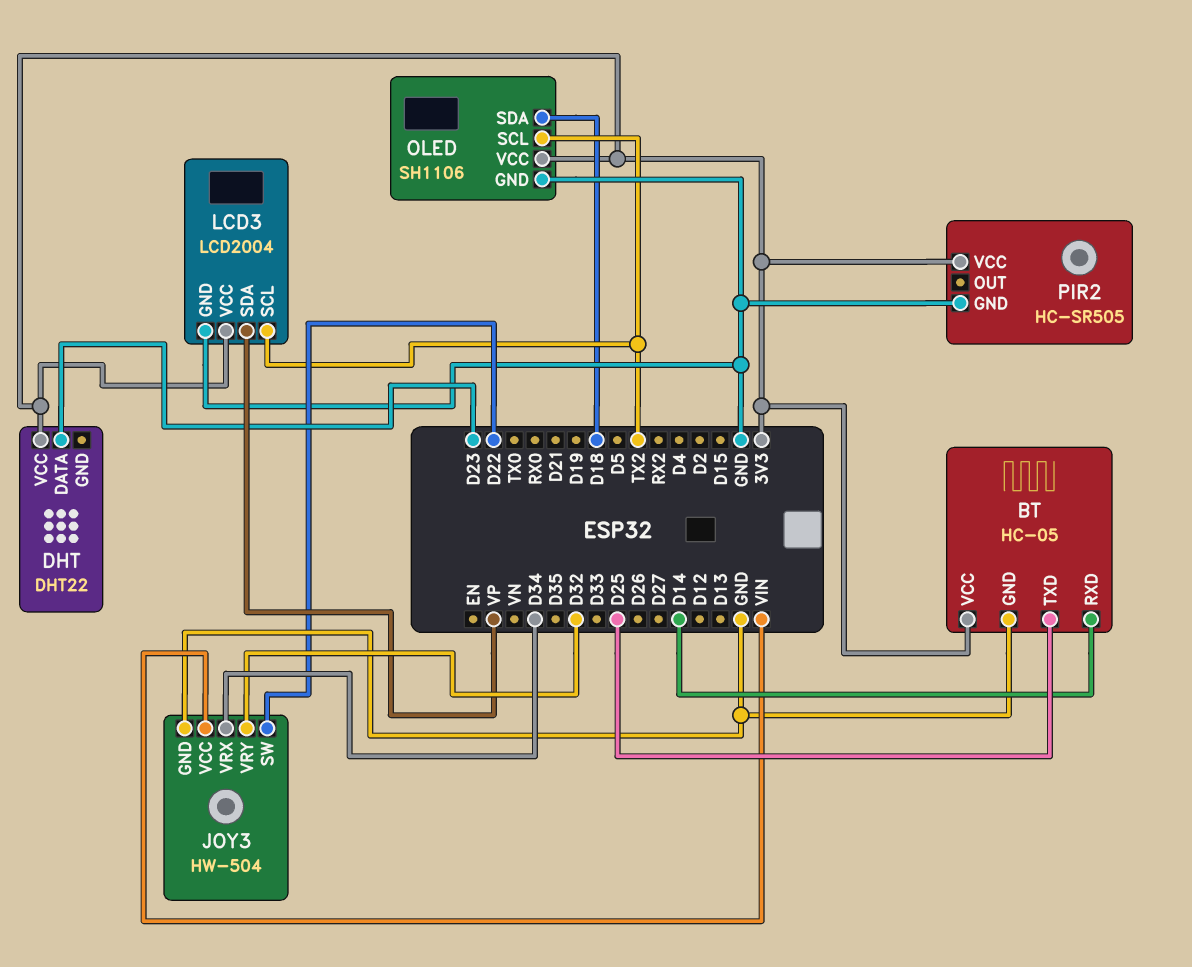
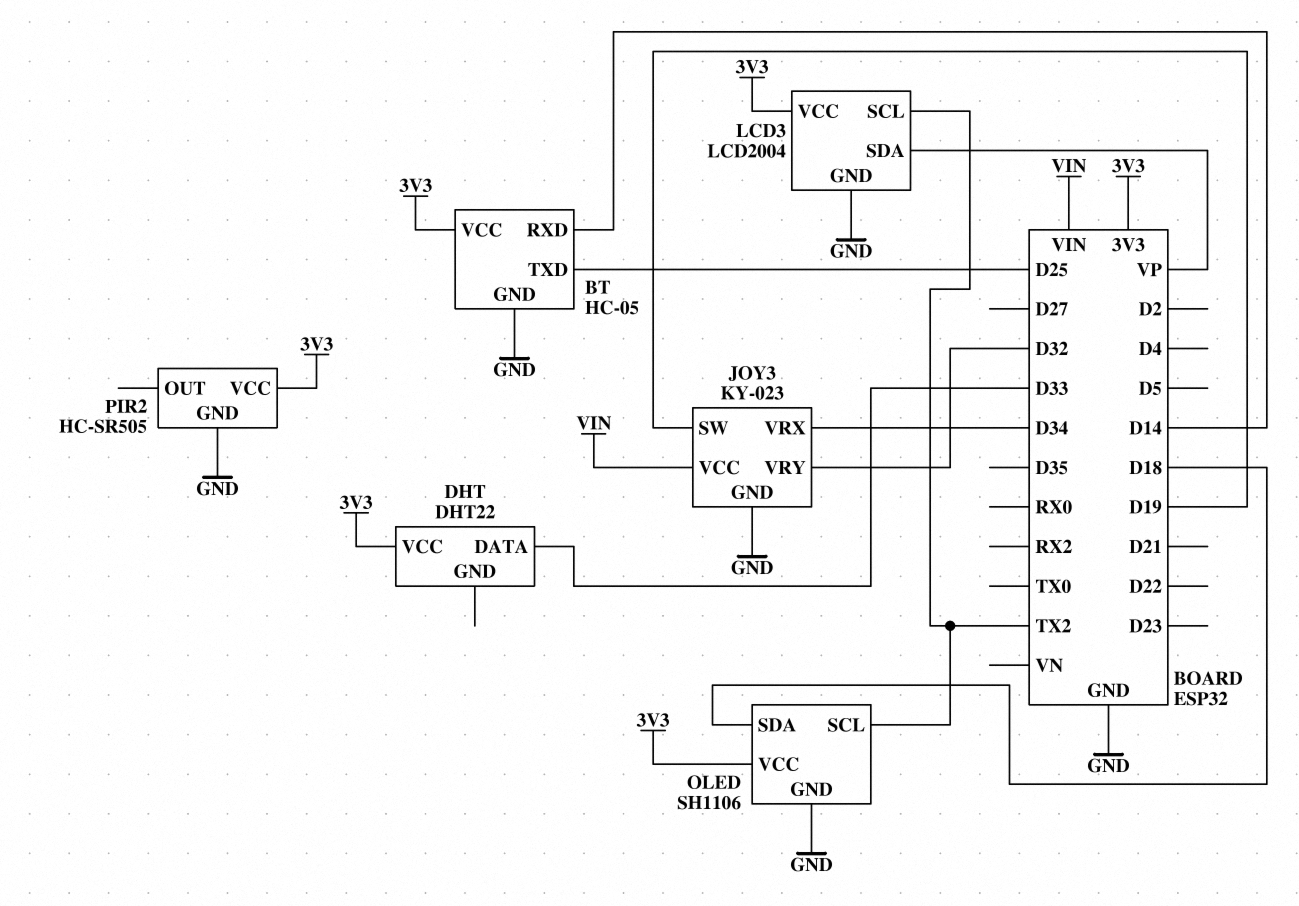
DHT pin DATA: D23 -> D33
JOY3: HW-504 -> KY-023
JOY3 pin SW: D22 -> D19

